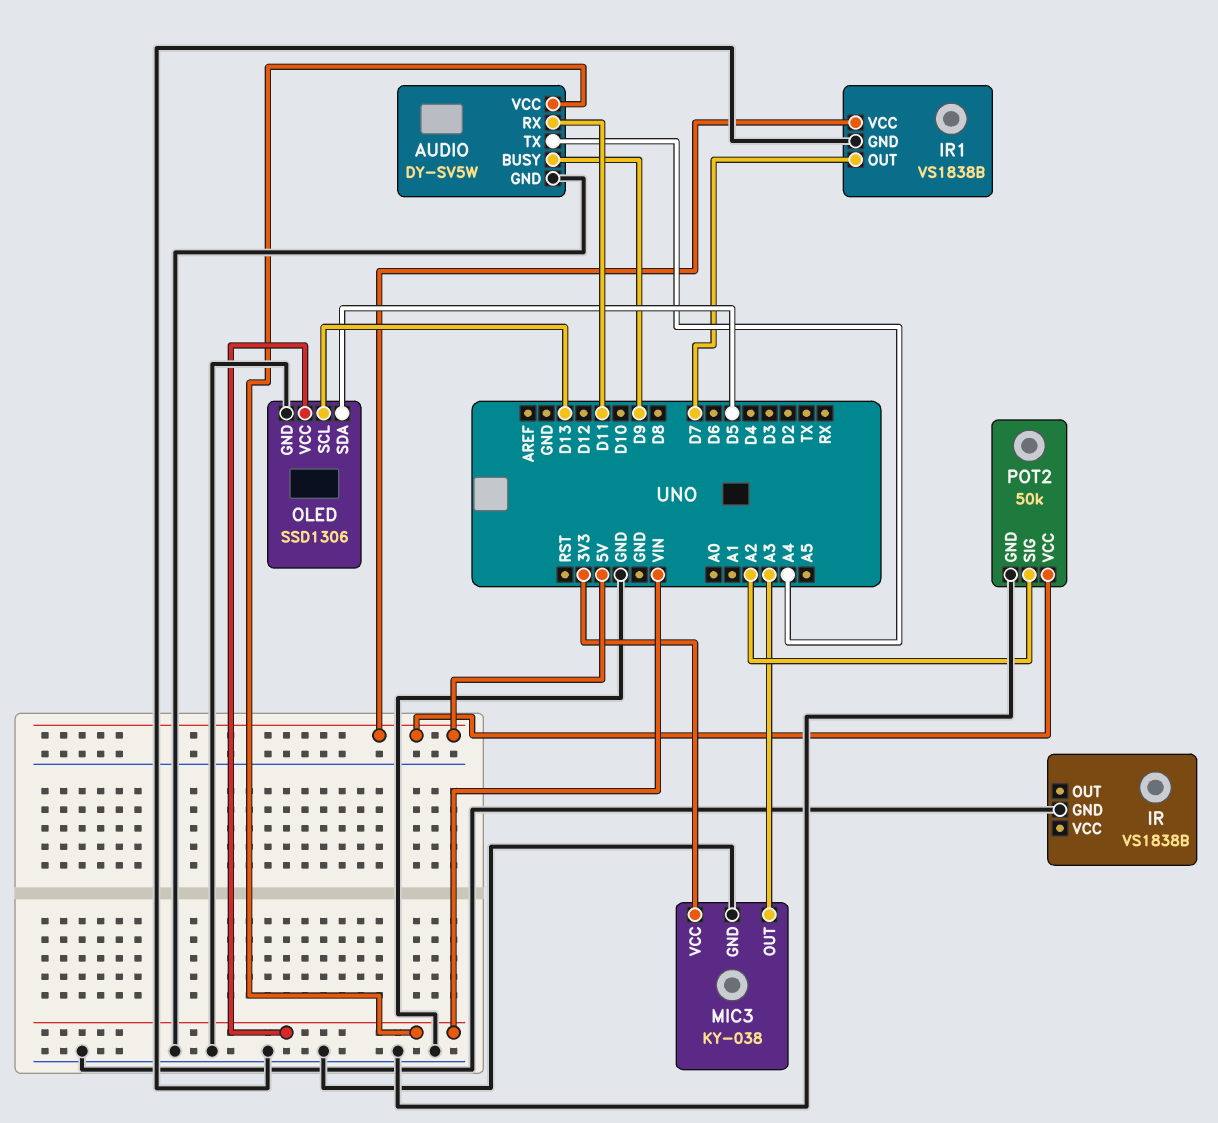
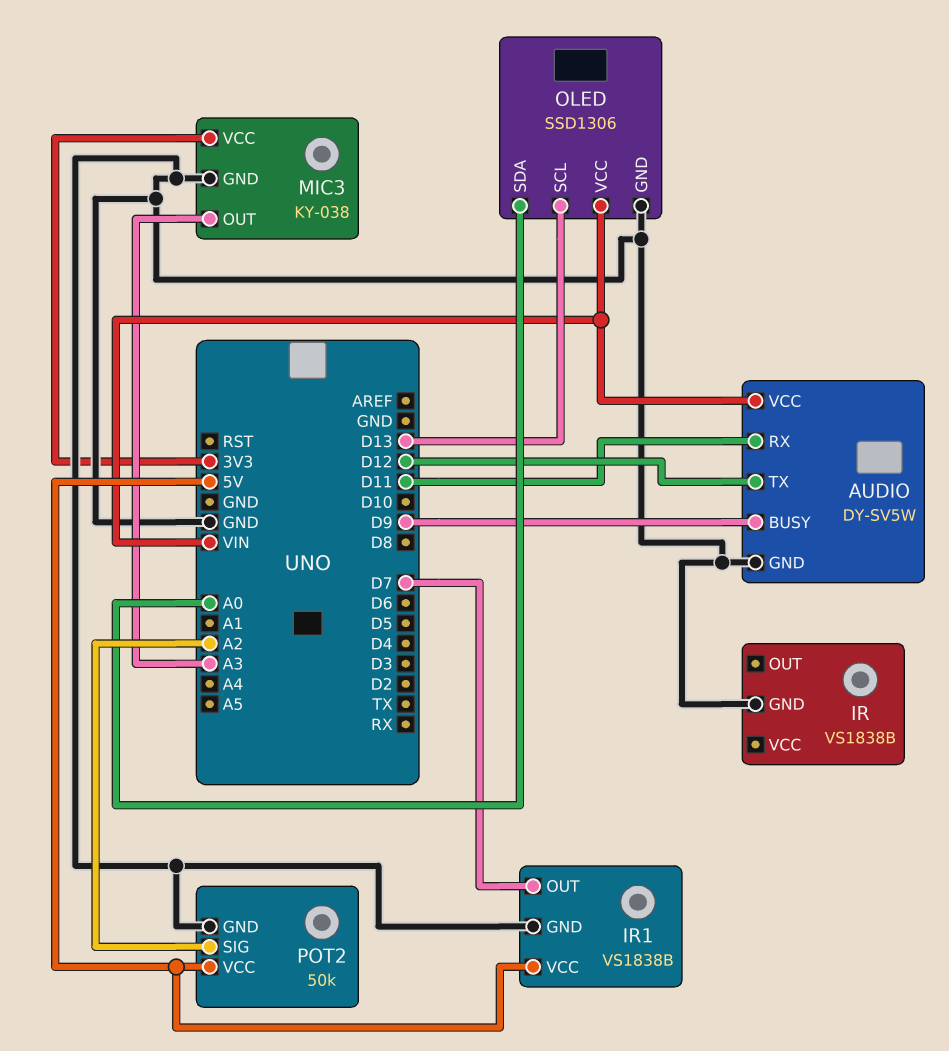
AUDIO pin TX: A4 -> D12
OLED pin SDA: D5 -> A0

